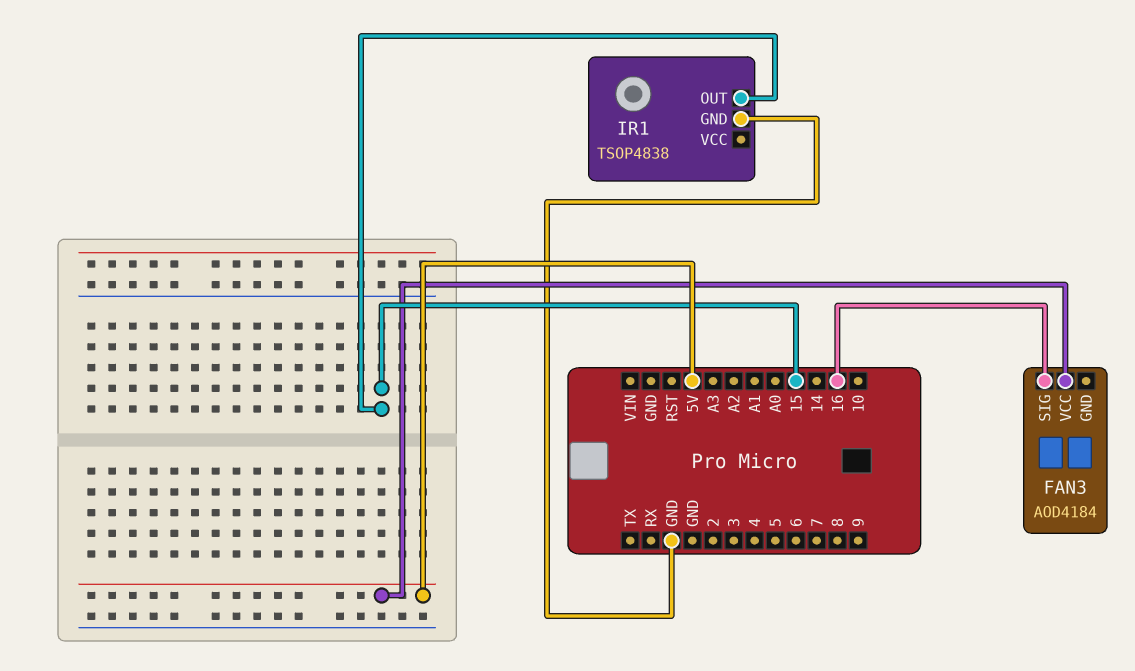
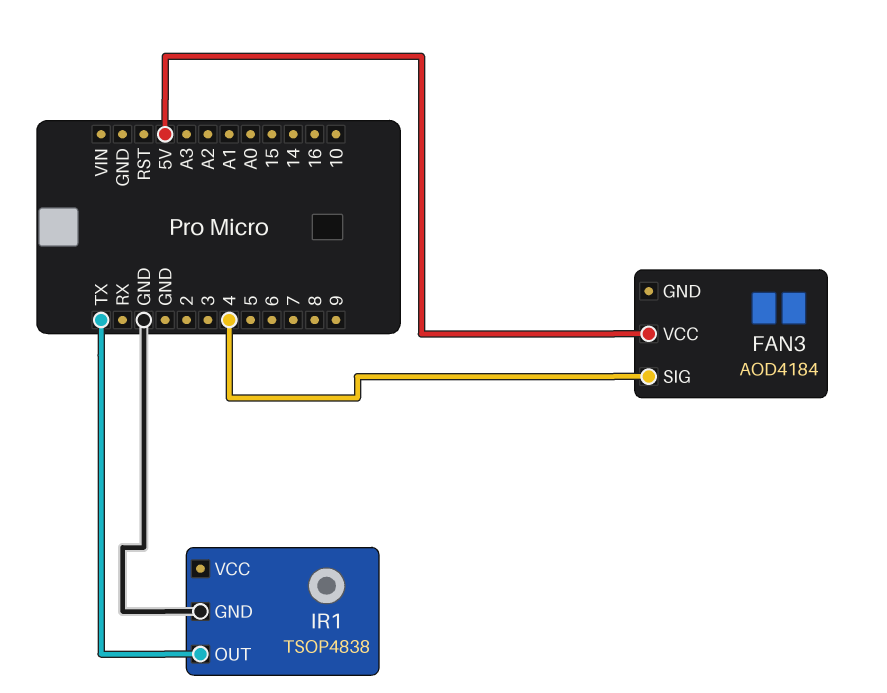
FAN3 pin SIG: 16 -> 4
IR1 pin OUT: 15 -> TX

